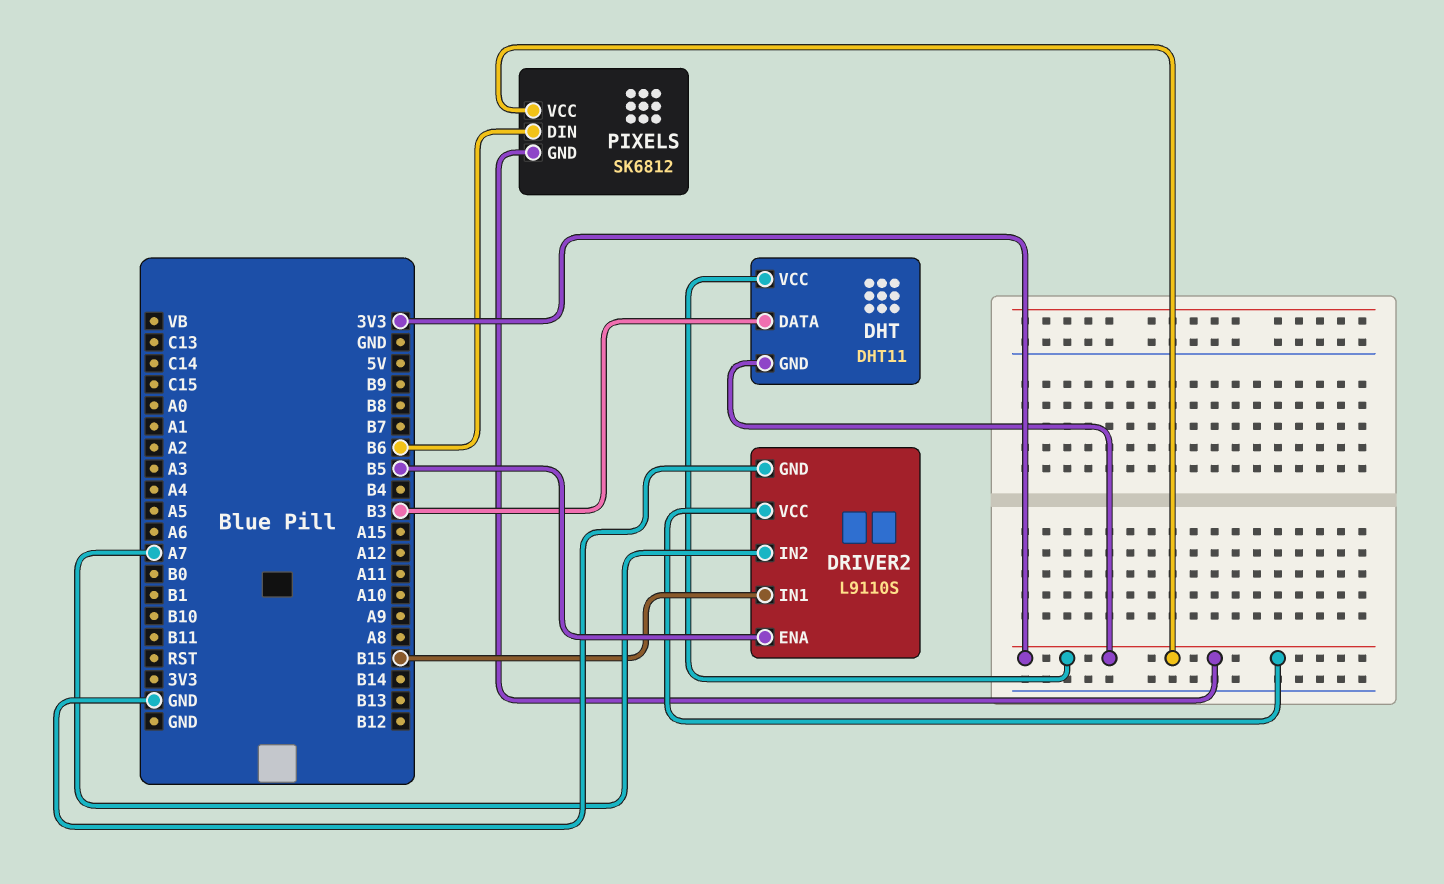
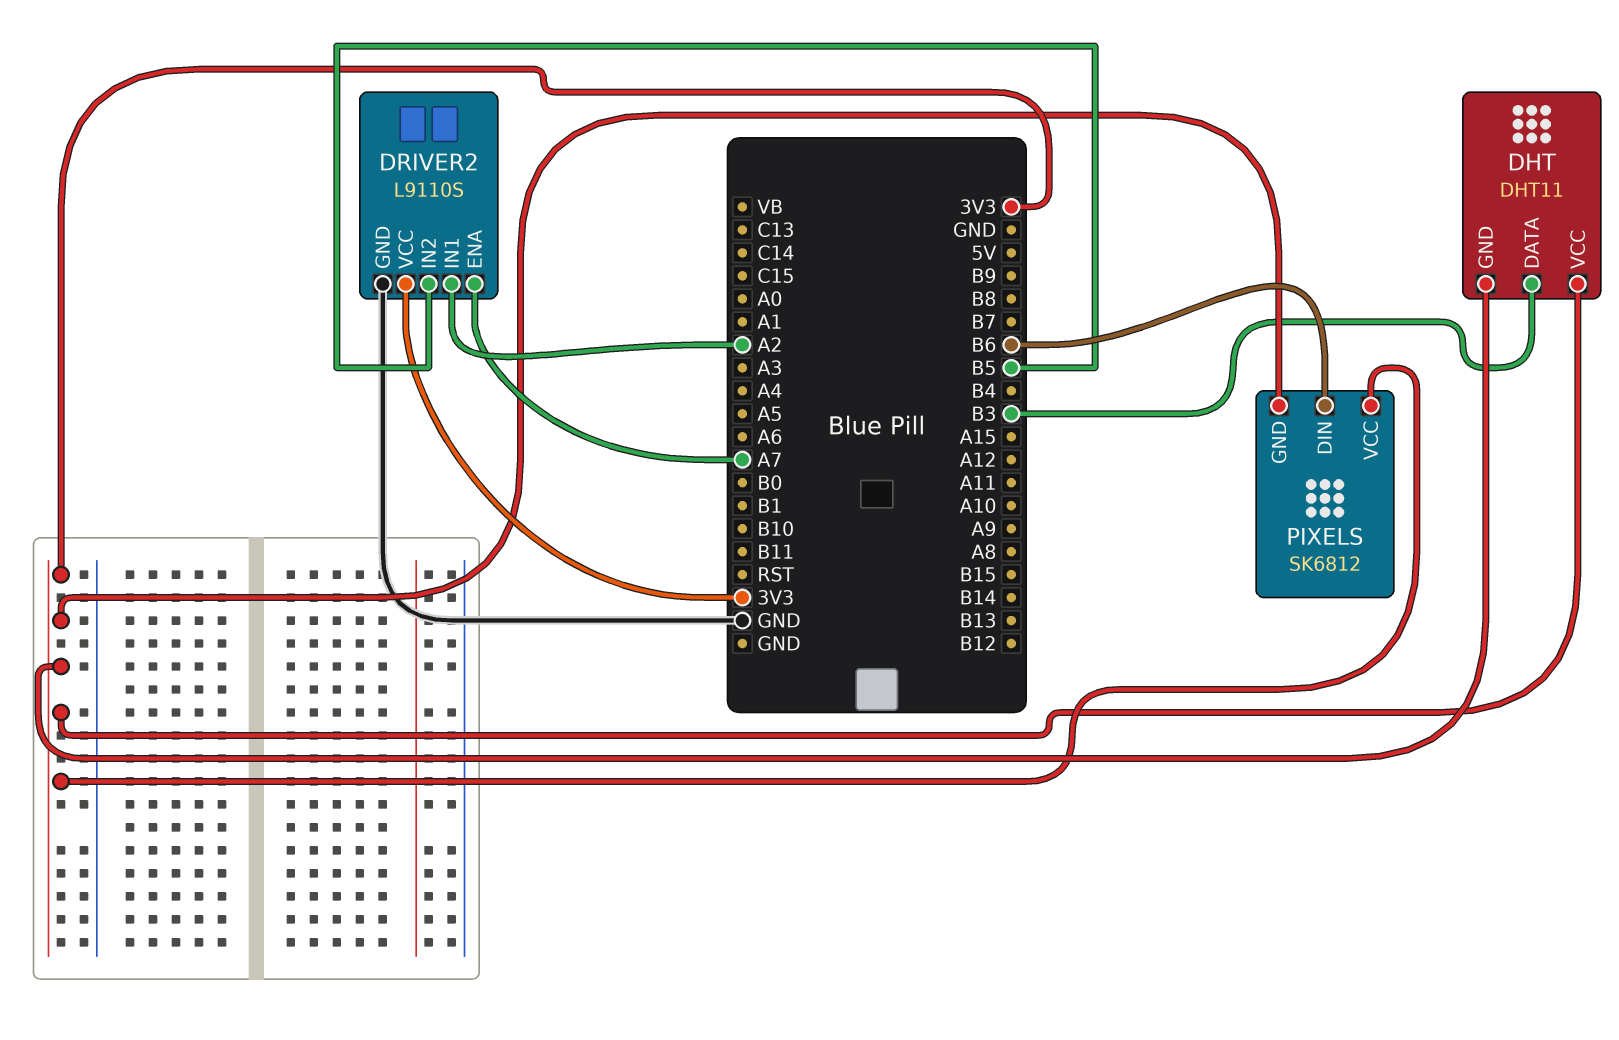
DRIVER2 pin ENA: B5 -> A7
DRIVER2 pin IN1: B15 -> A2
DRIVER2 pin IN2: A7 -> B5

